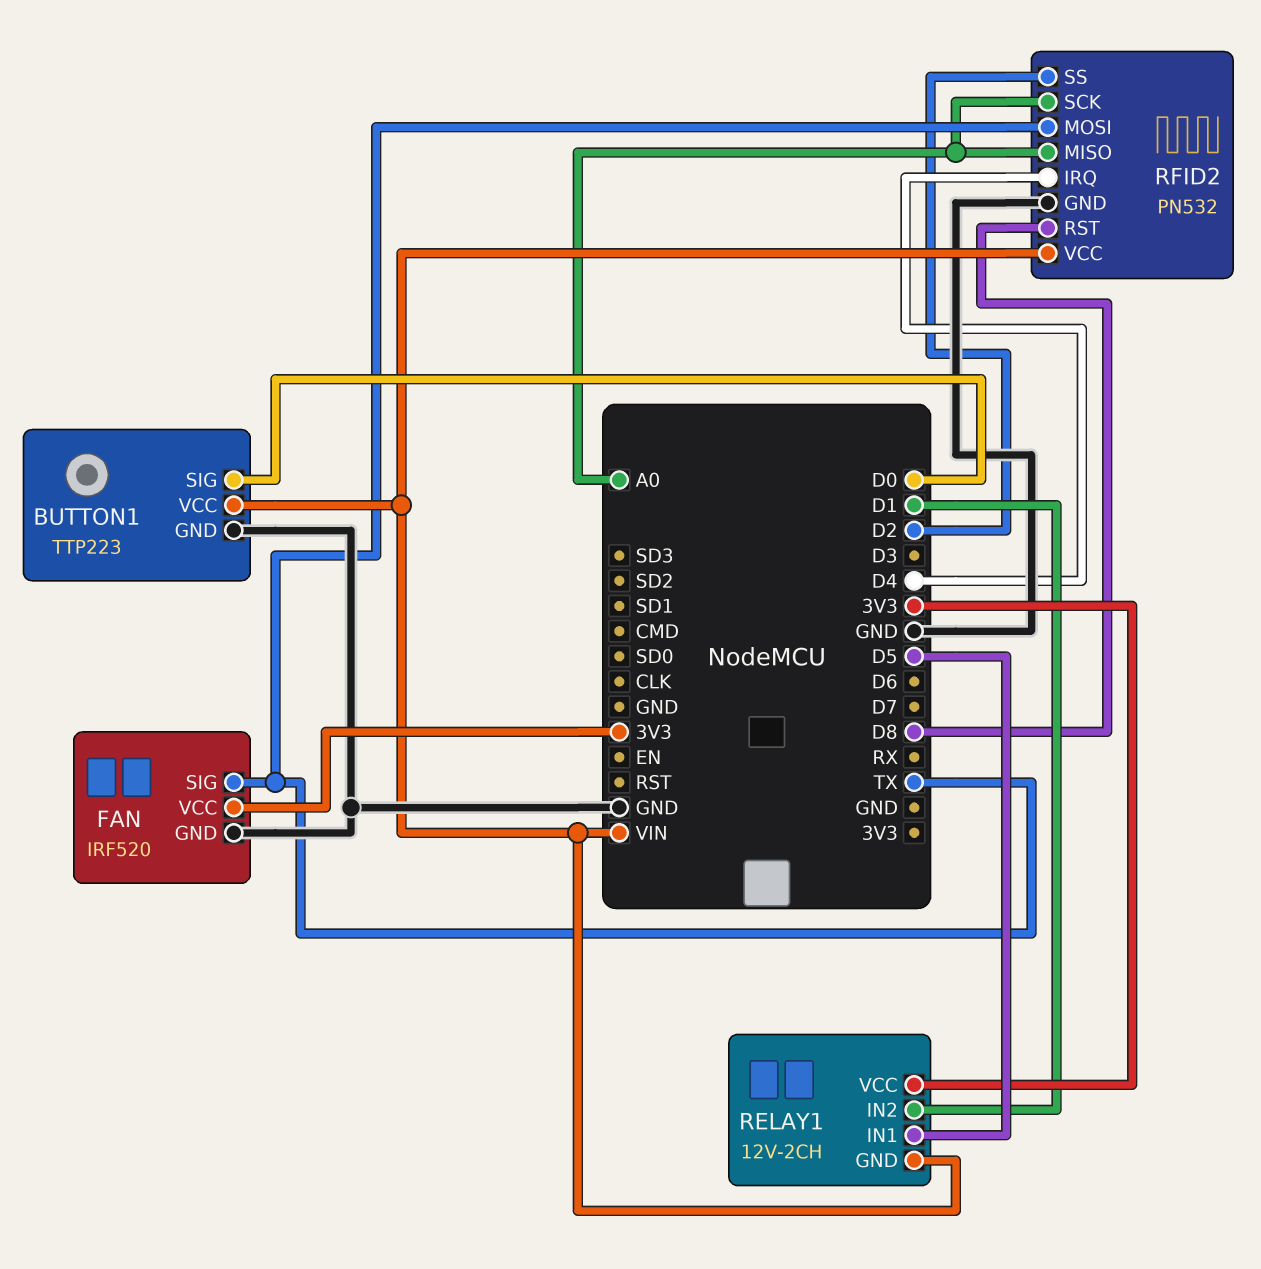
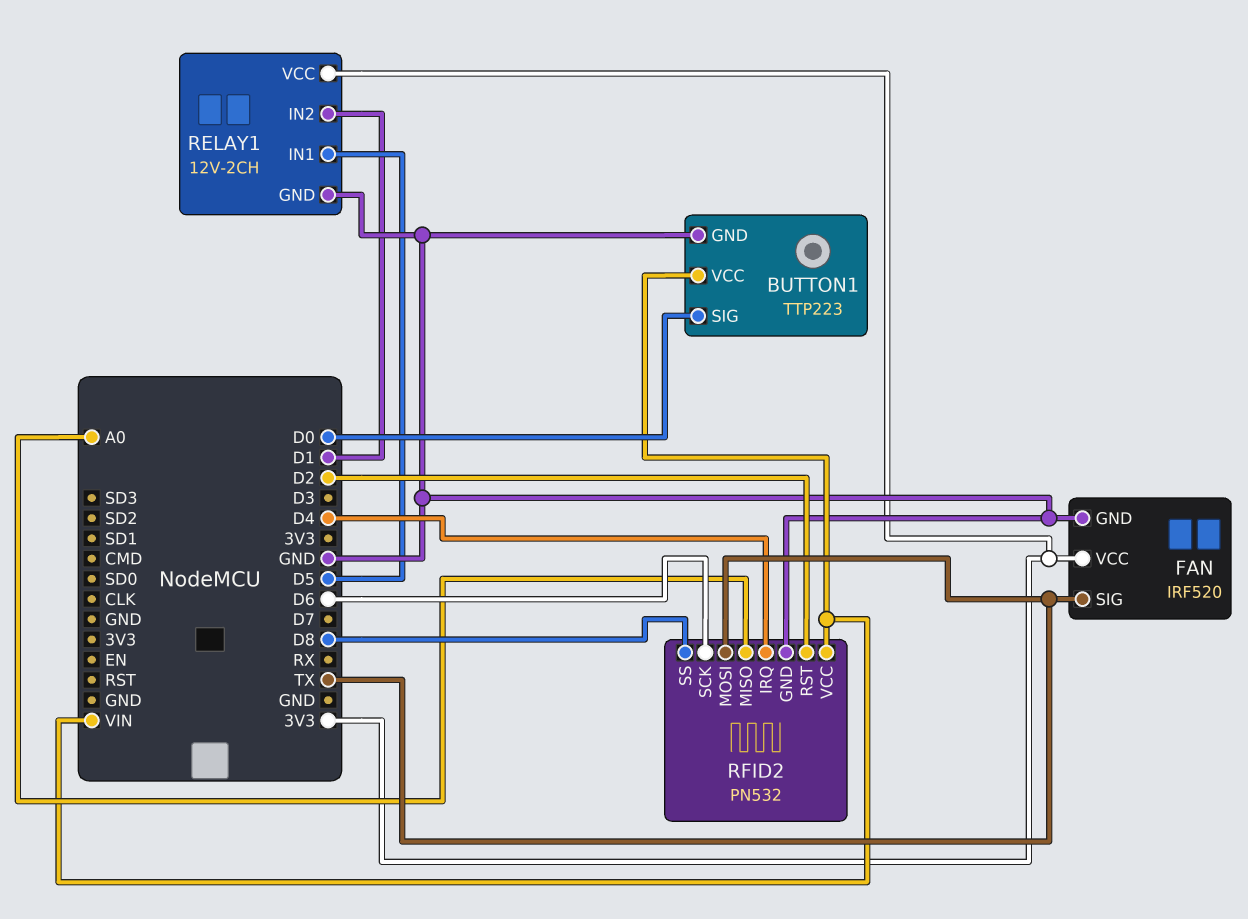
RELAY1 pin GND: VIN -> GND
RFID2 pin RST: D8 -> D2
RFID2 pin SCK: A0 -> D6
RFID2 pin SS: D2 -> D8

